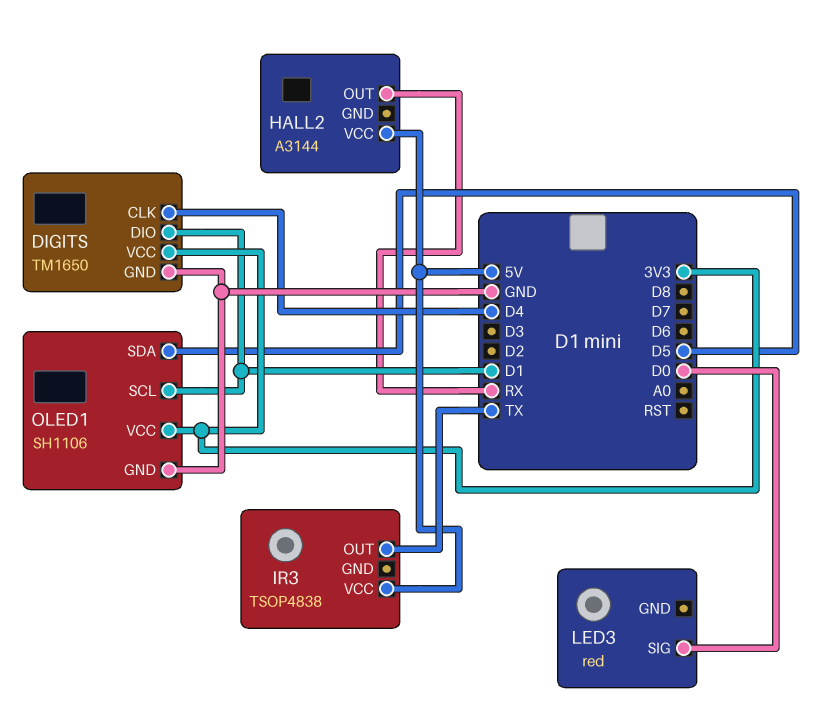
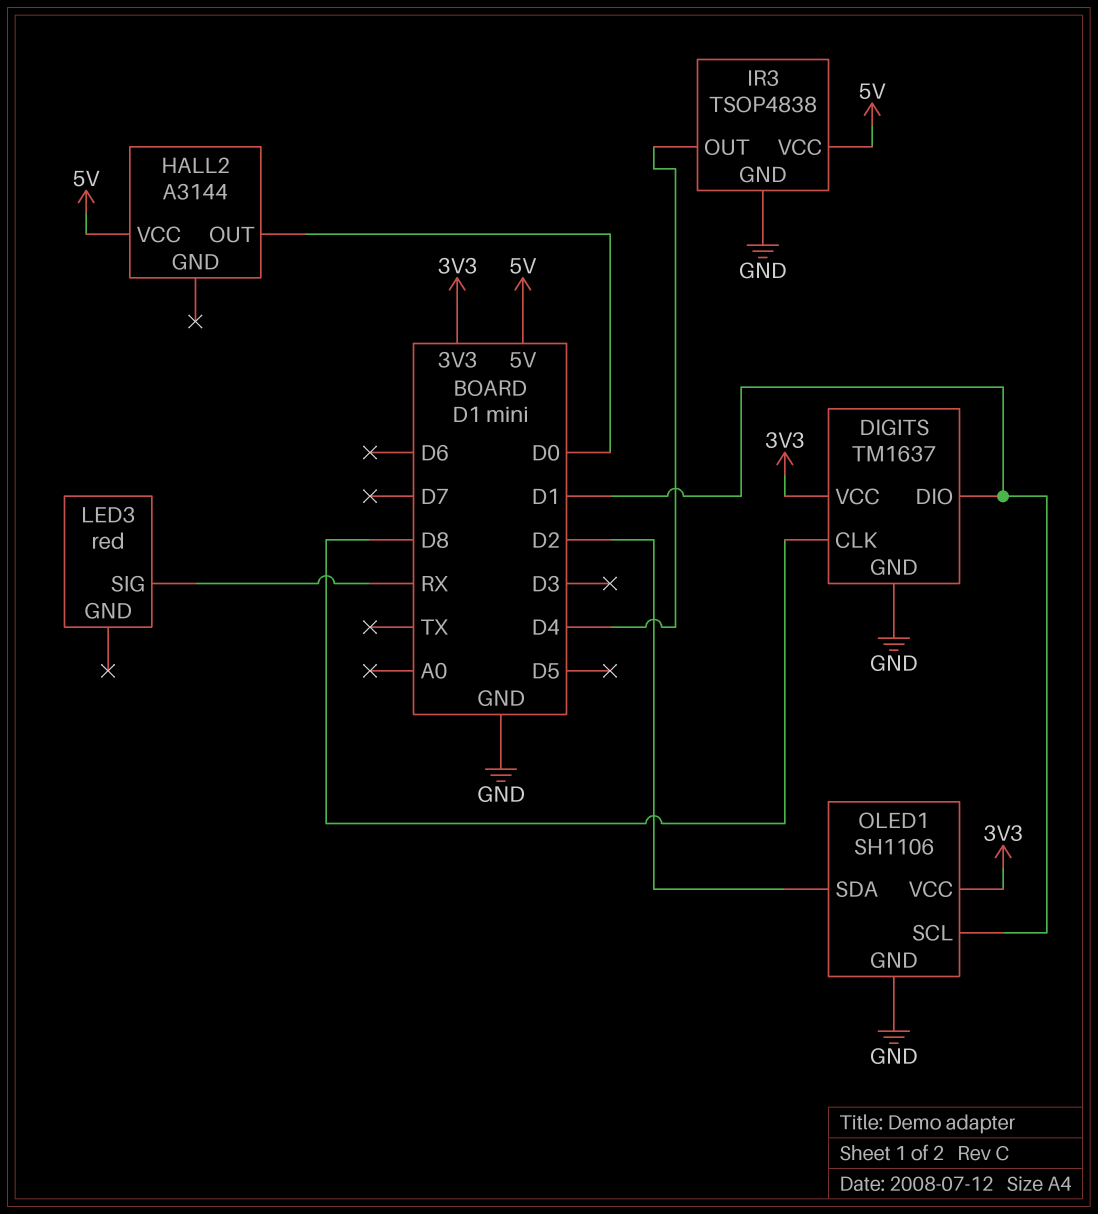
DIGITS: TM1650 -> TM1637
DIGITS pin CLK: D4 -> D8
HALL2 pin OUT: RX -> D0
IR3 pin GND: none -> GND
IR3 pin OUT: TX -> D4
LED3 pin SIG: D0 -> RX
OLED1 pin SDA: D5 -> D2

